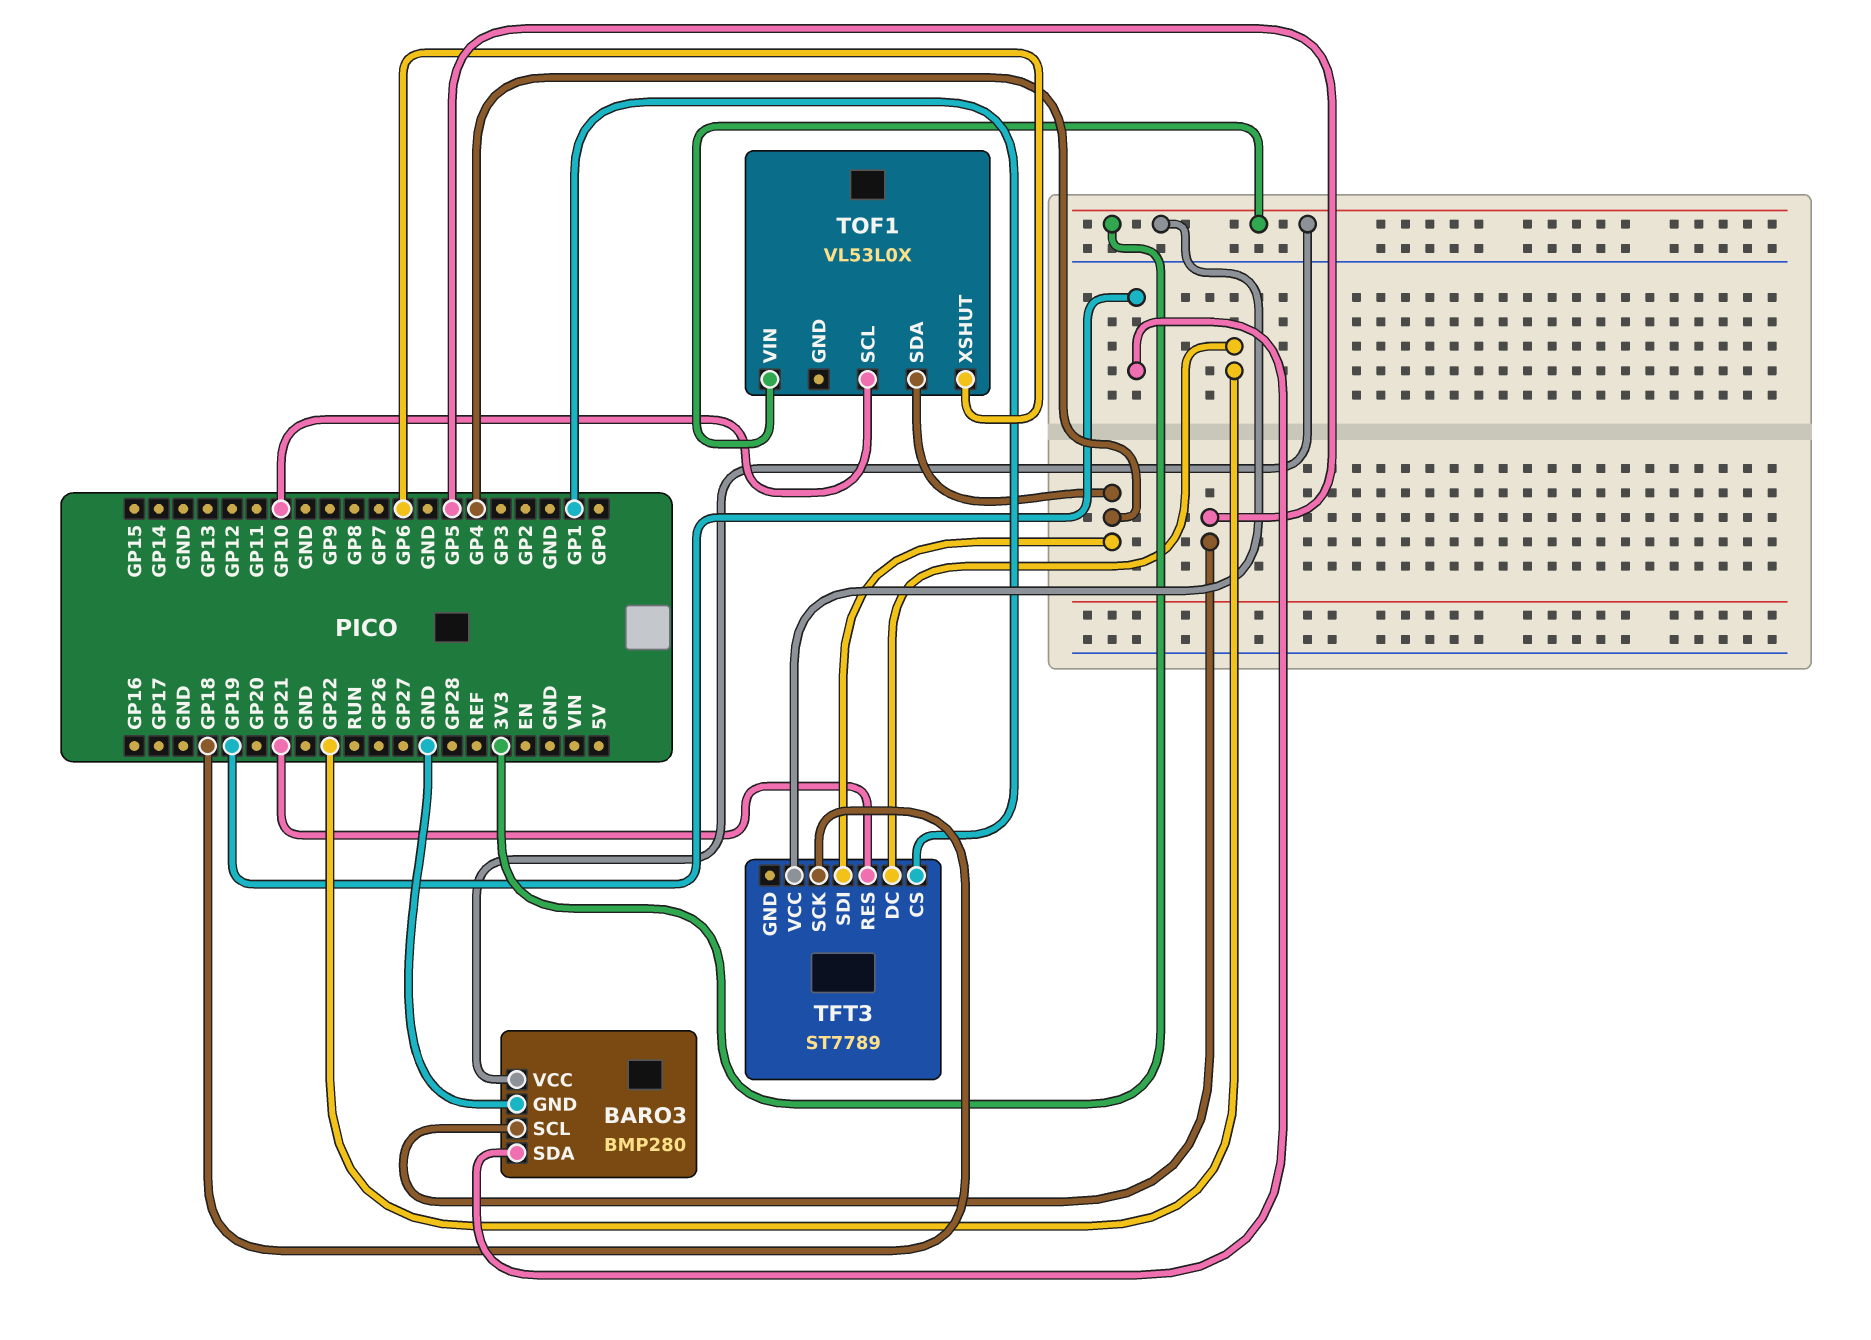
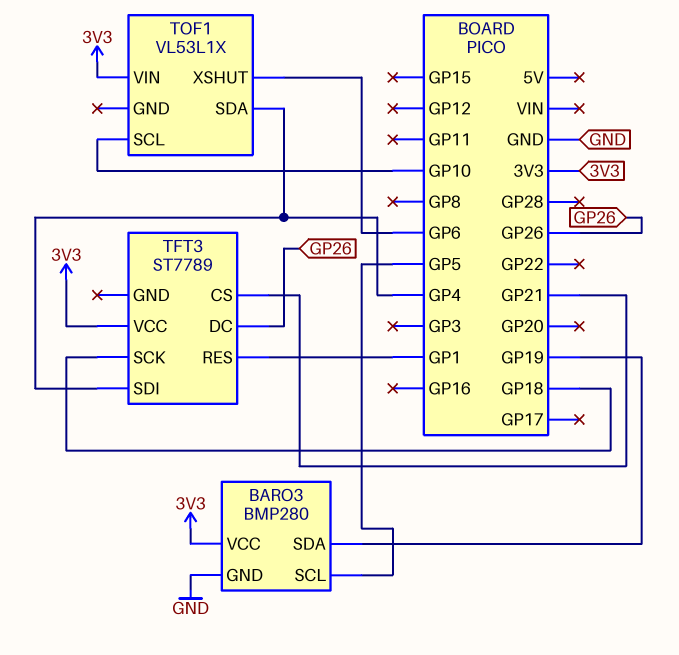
TFT3 pin CS: GP1 -> GP21
TFT3 pin DC: GP22 -> GP26
TFT3 pin RES: GP21 -> GP1
TOF1: VL53L0X -> VL53L1X

